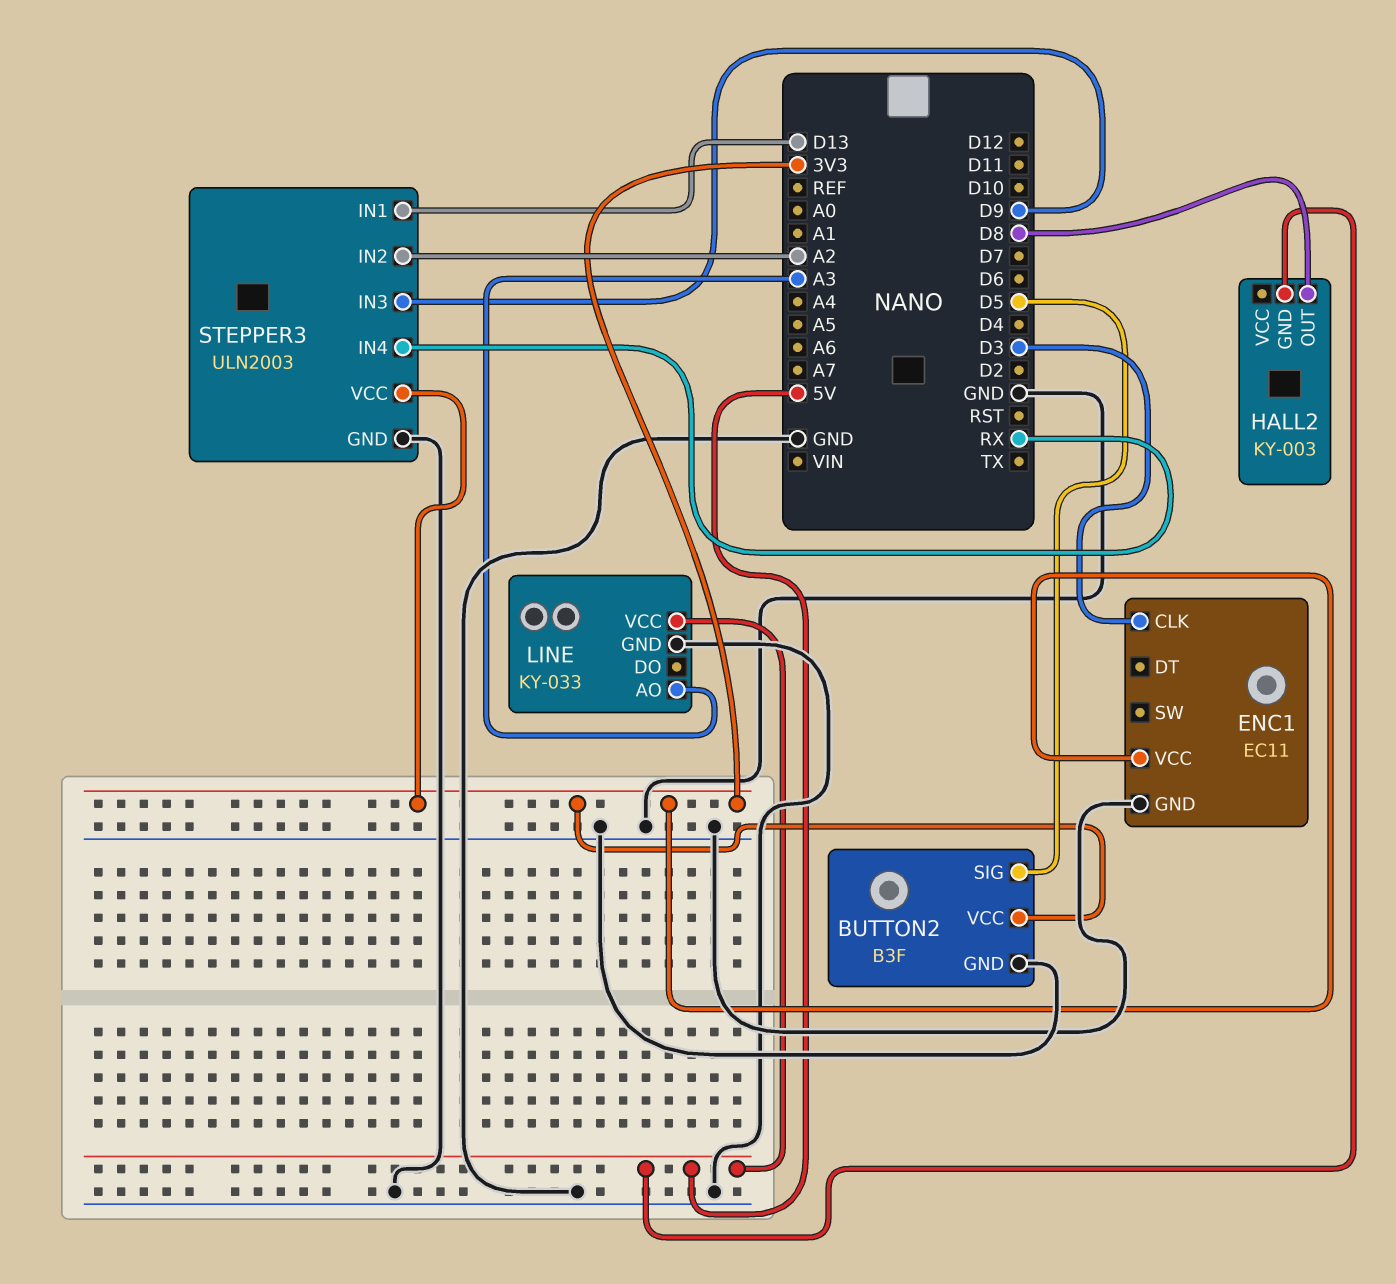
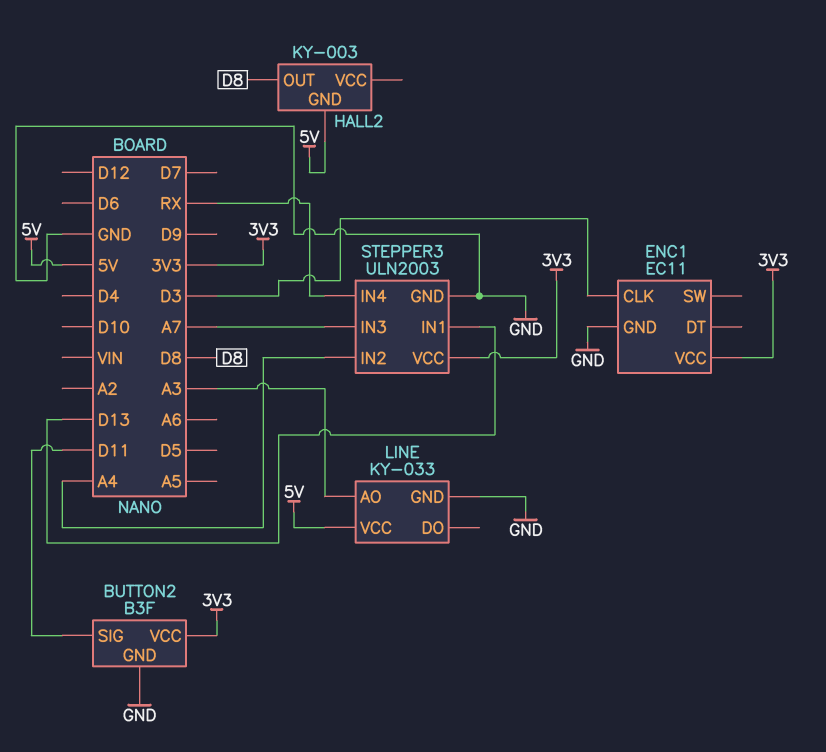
BUTTON2 pin SIG: D5 -> D11
STEPPER3 pin IN2: A2 -> A4
STEPPER3 pin IN3: D9 -> A7

